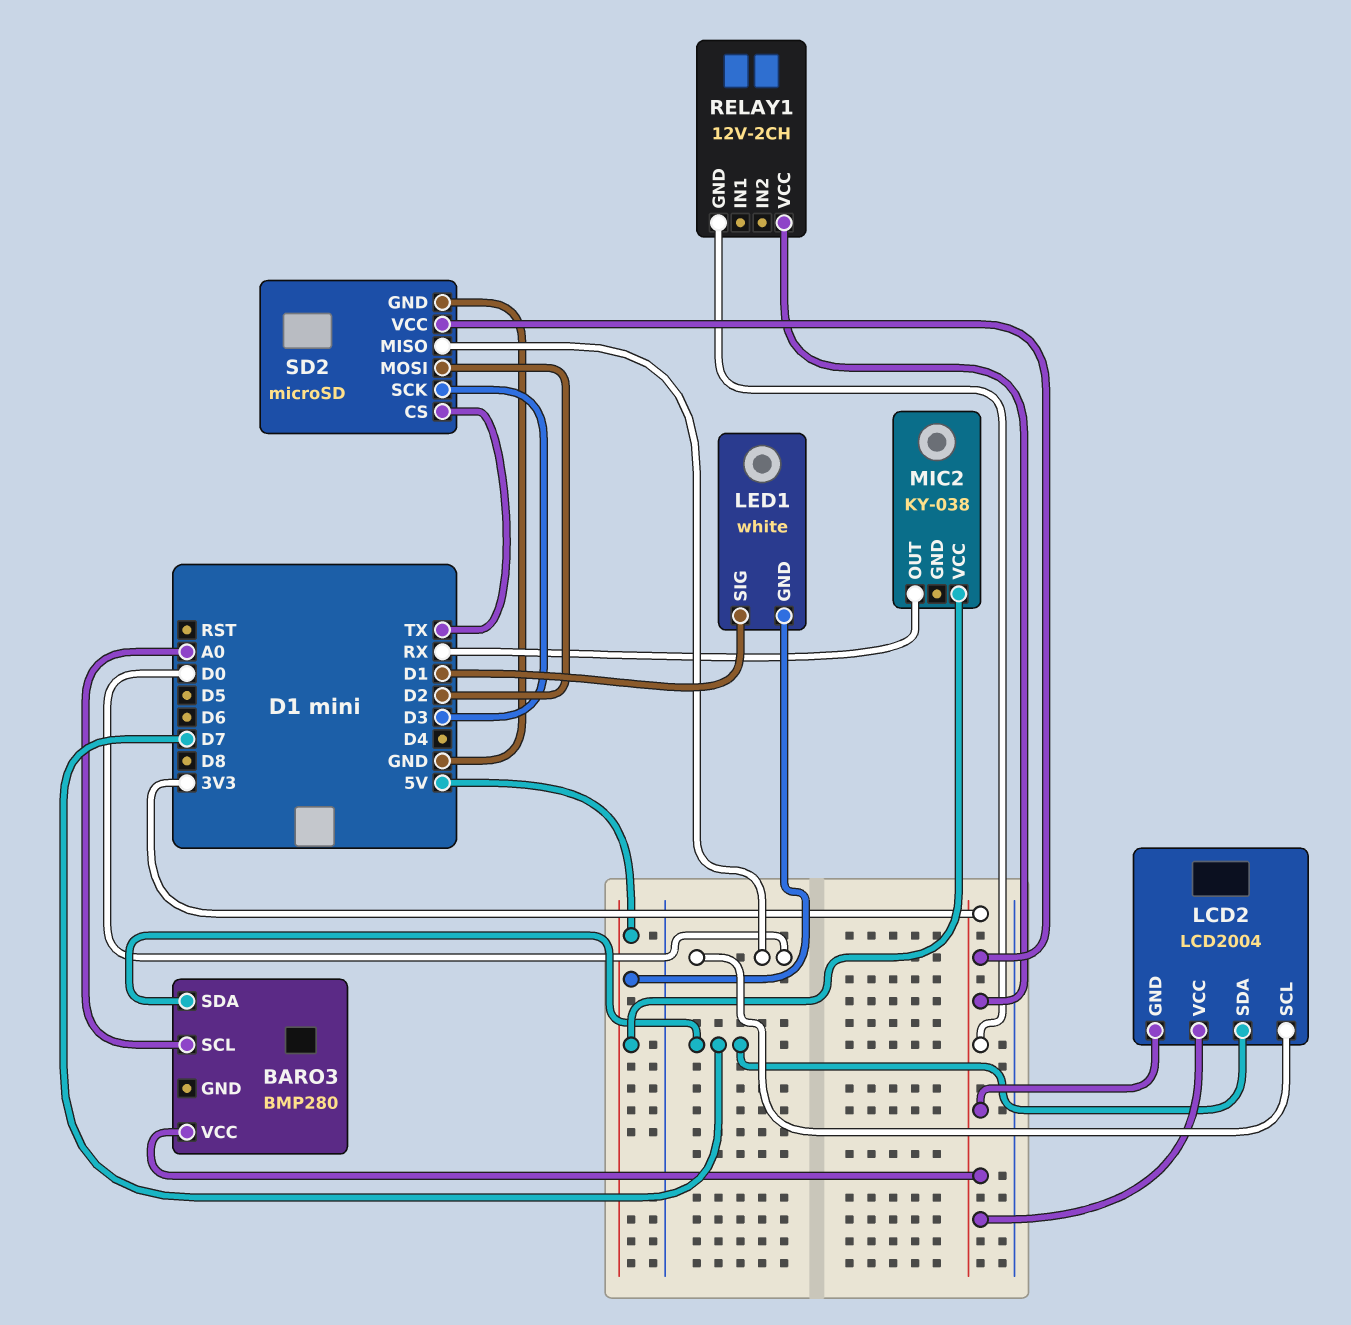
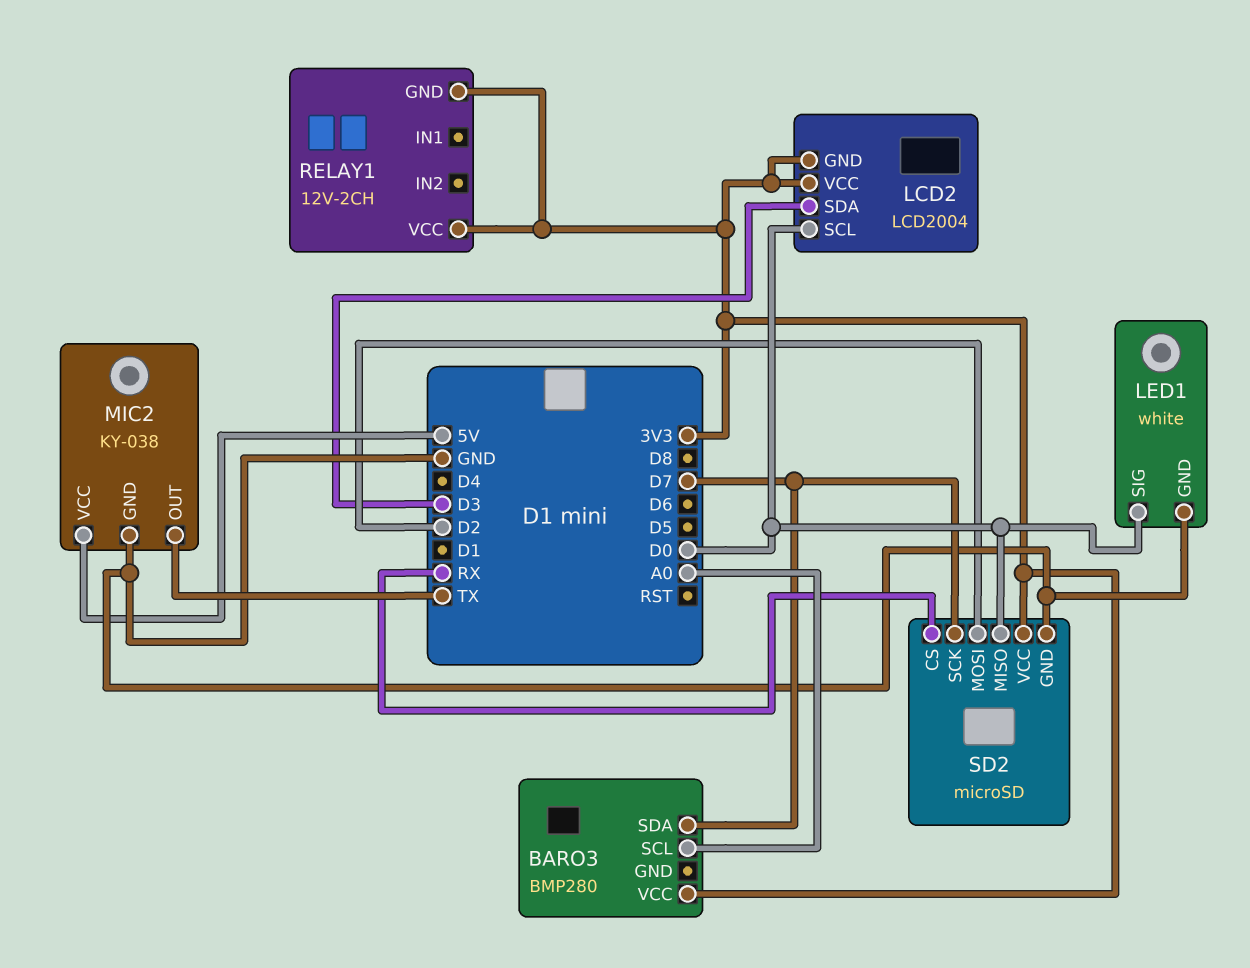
LCD2 pin SDA: D7 -> D3
LED1 pin GND: 5V -> GND
LED1 pin SIG: D1 -> D0
MIC2 pin GND: none -> GND
MIC2 pin OUT: RX -> TX
SD2 pin CS: TX -> RX
SD2 pin SCK: D3 -> D7

